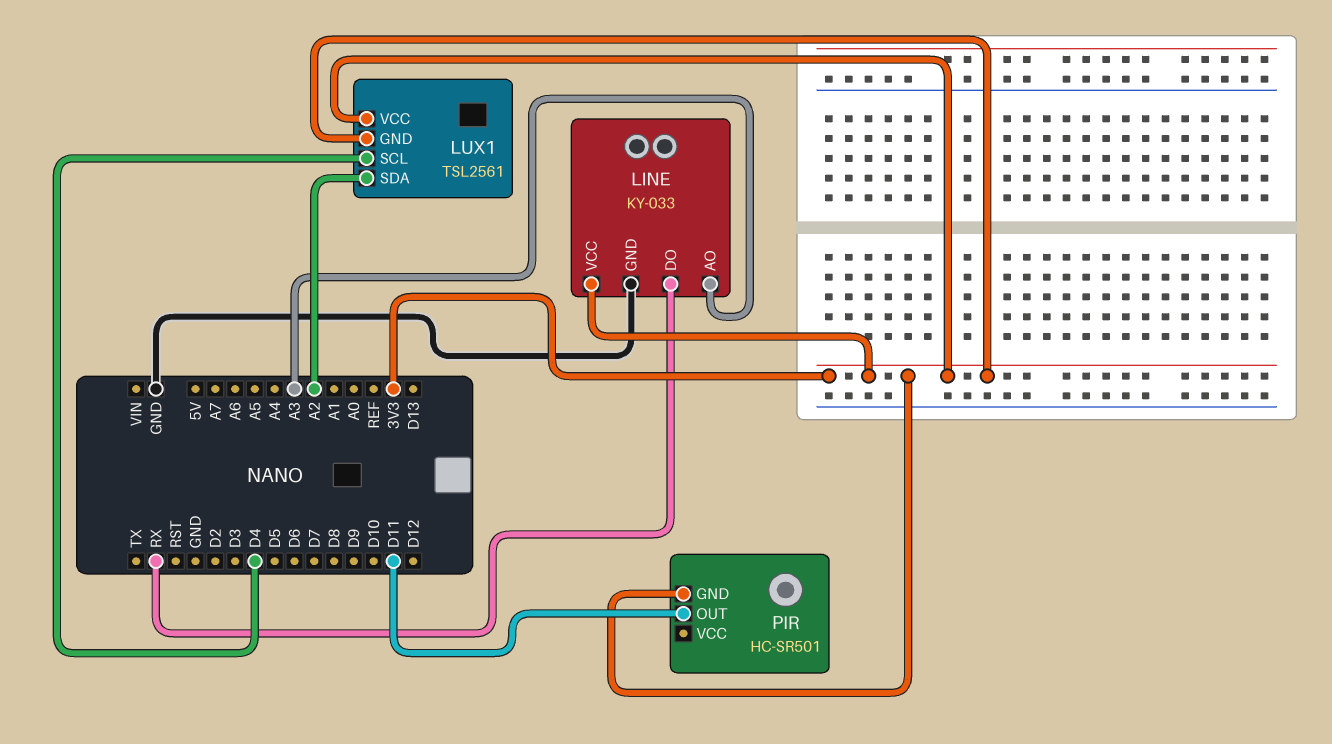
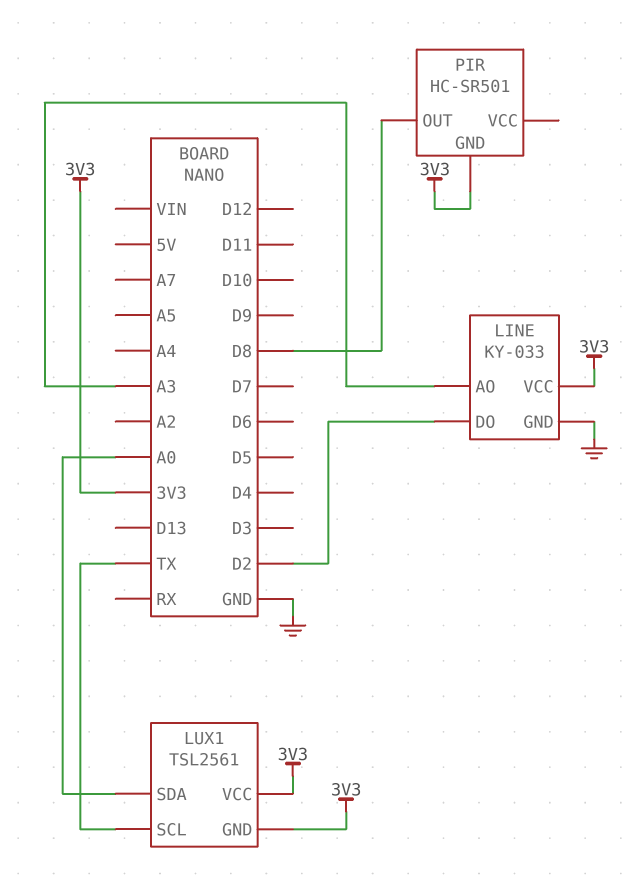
LINE pin DO: RX -> D2
LUX1 pin SCL: D4 -> TX
LUX1 pin SDA: A2 -> A0
PIR pin OUT: D11 -> D8

